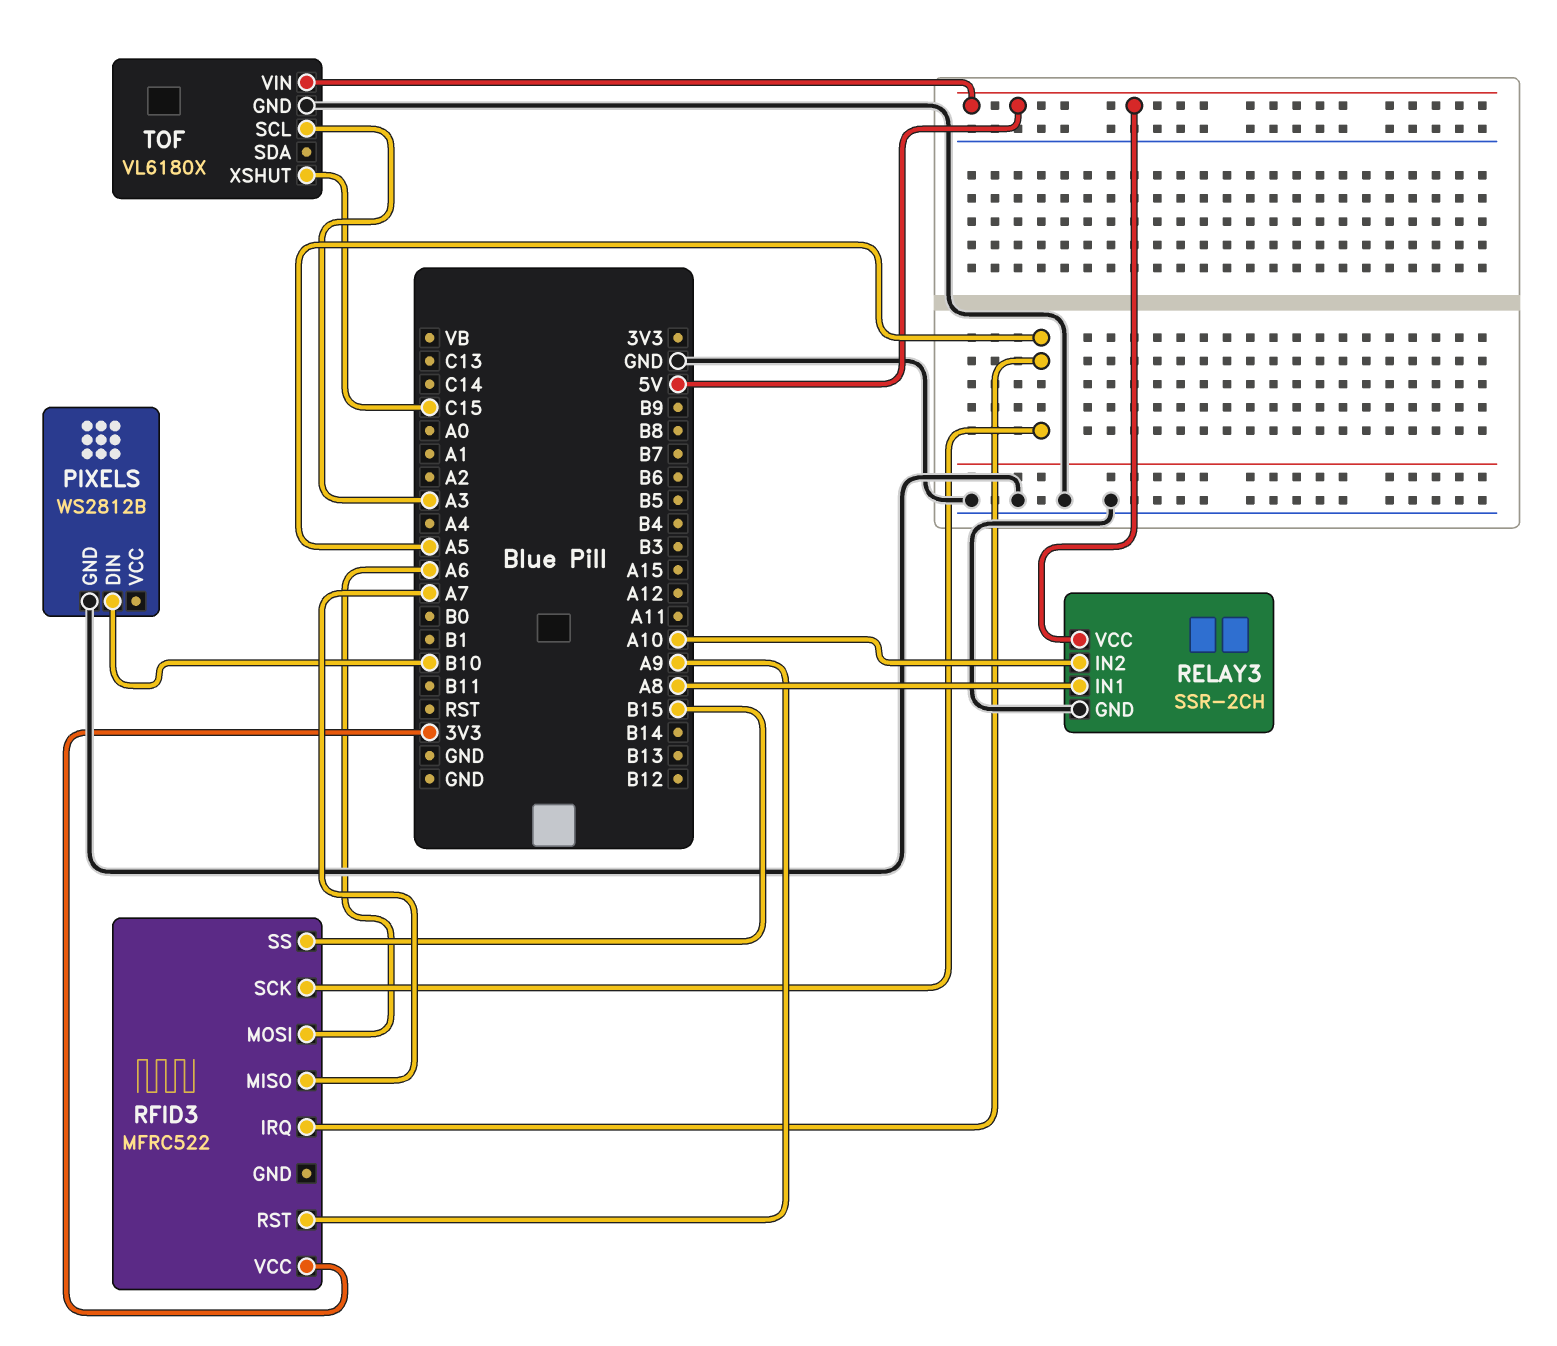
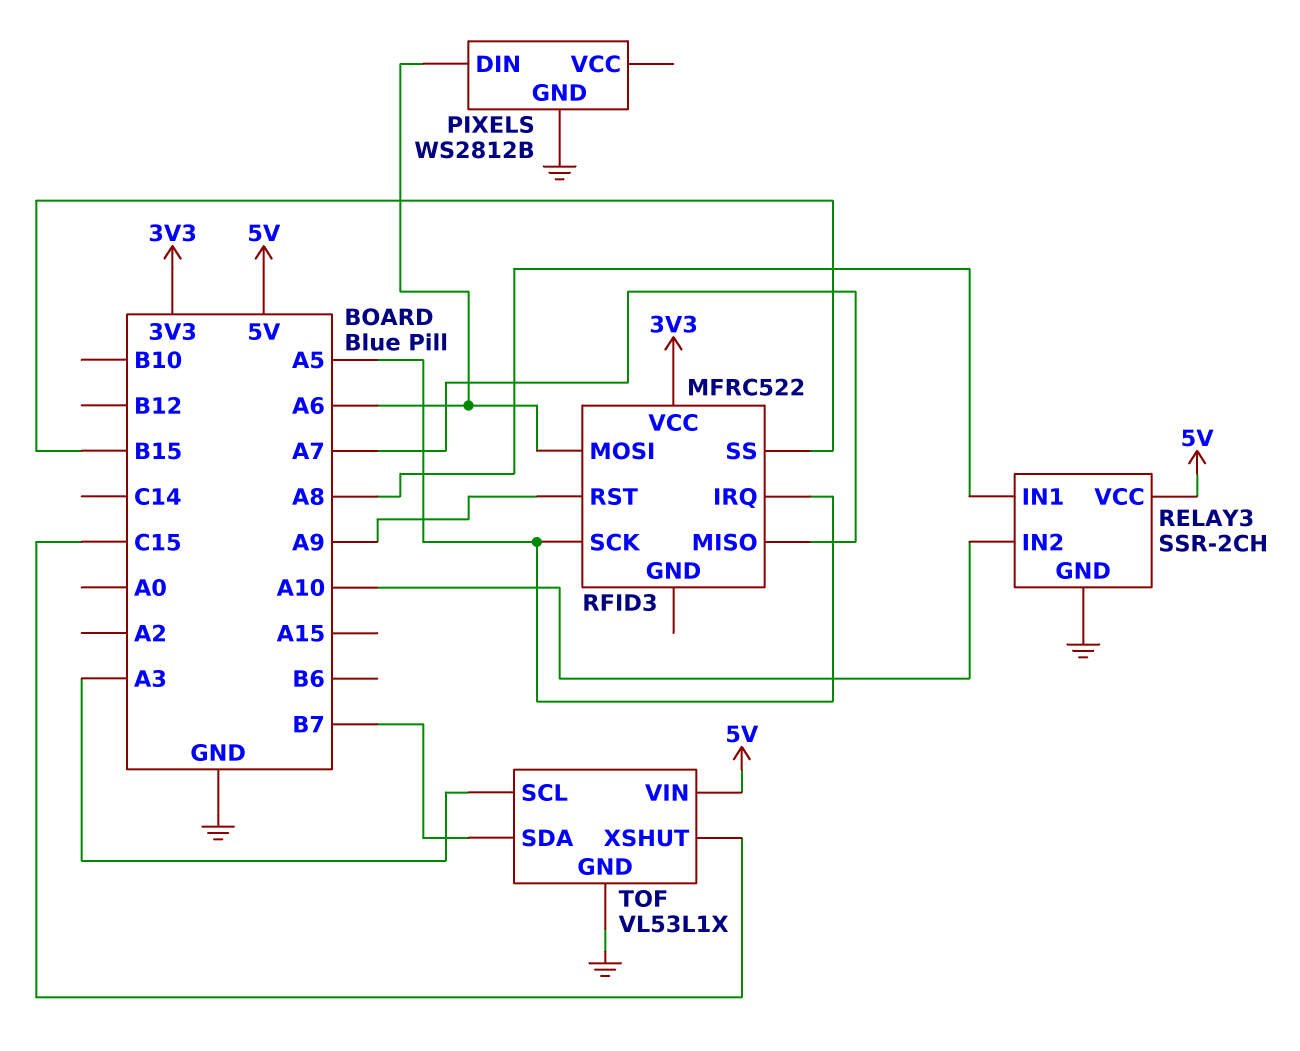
PIXELS pin DIN: B10 -> A6
TOF: VL6180X -> VL53L1X
TOF pin SDA: none -> B7

